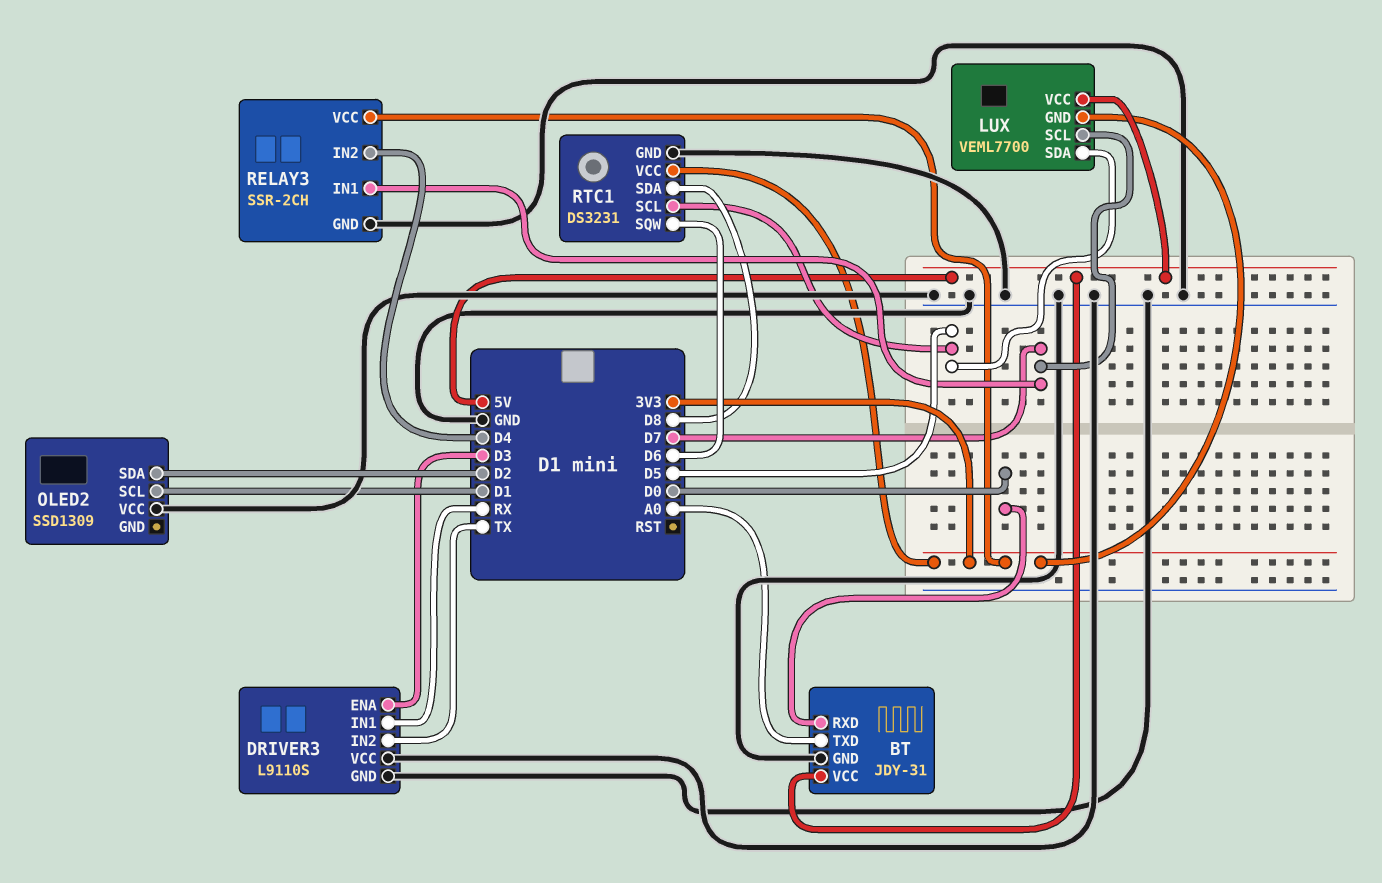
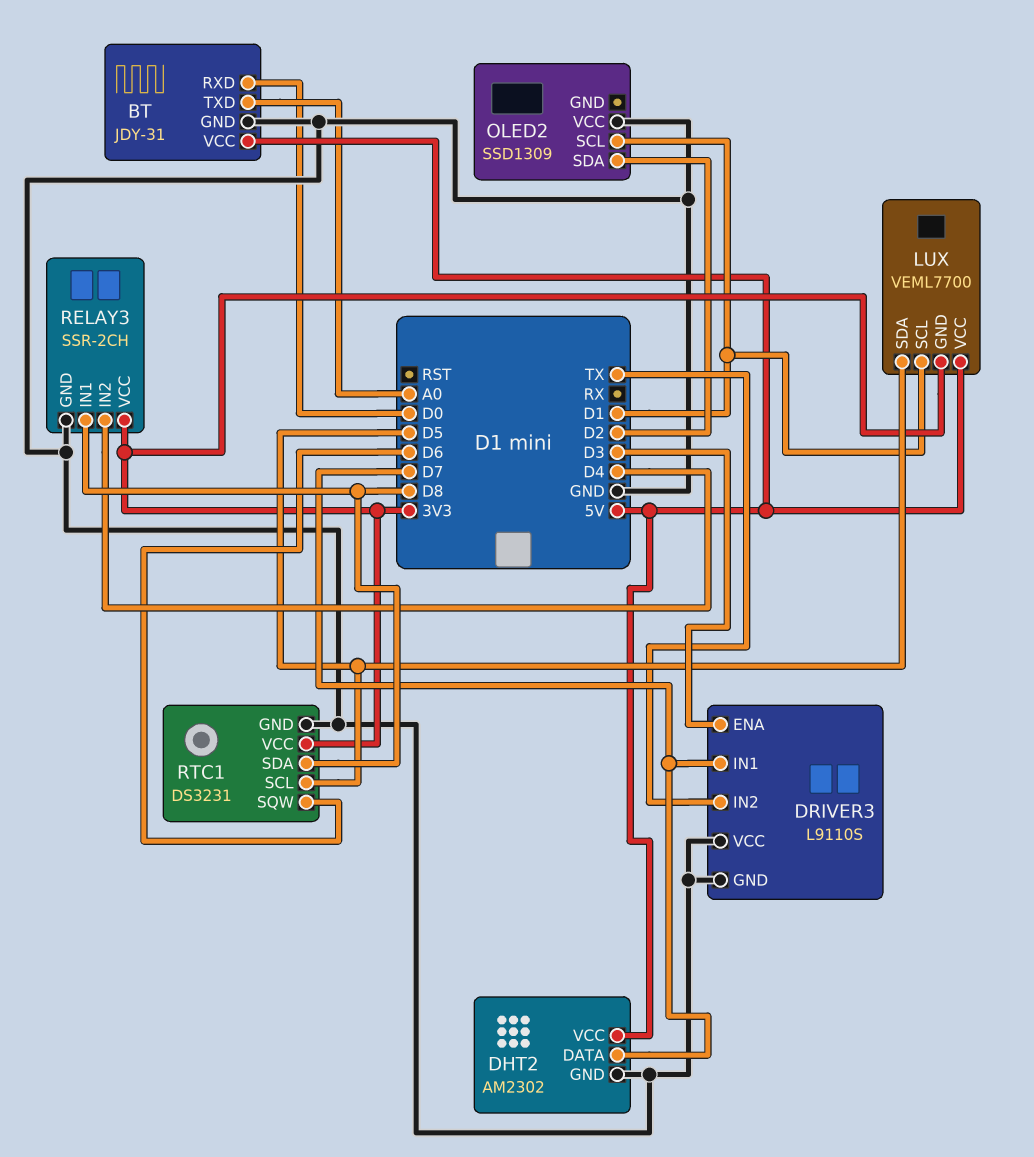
DHT2: none -> AM2302
DHT2 pin DATA: none -> D7
DHT2 pin GND: none -> GND
DHT2 pin VCC: none -> 5V
DRIVER3 pin IN1: RX -> D7
LUX pin SCL: D7 -> D1
RELAY3 pin IN1: D7 -> D8

